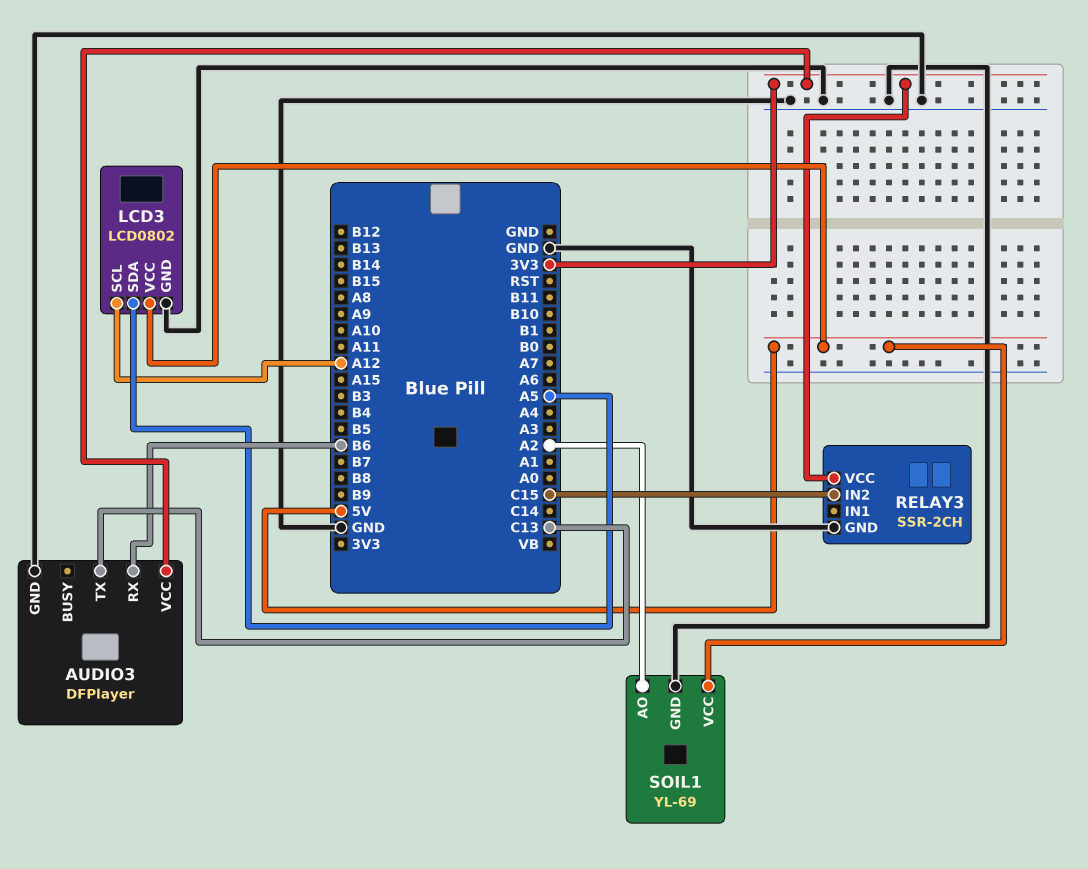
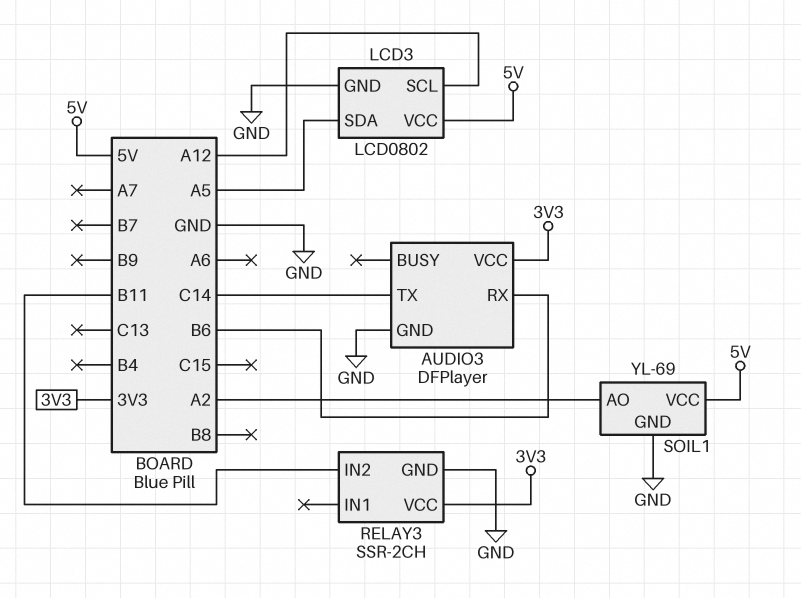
AUDIO3 pin TX: C13 -> C14
RELAY3 pin IN2: C15 -> B11

